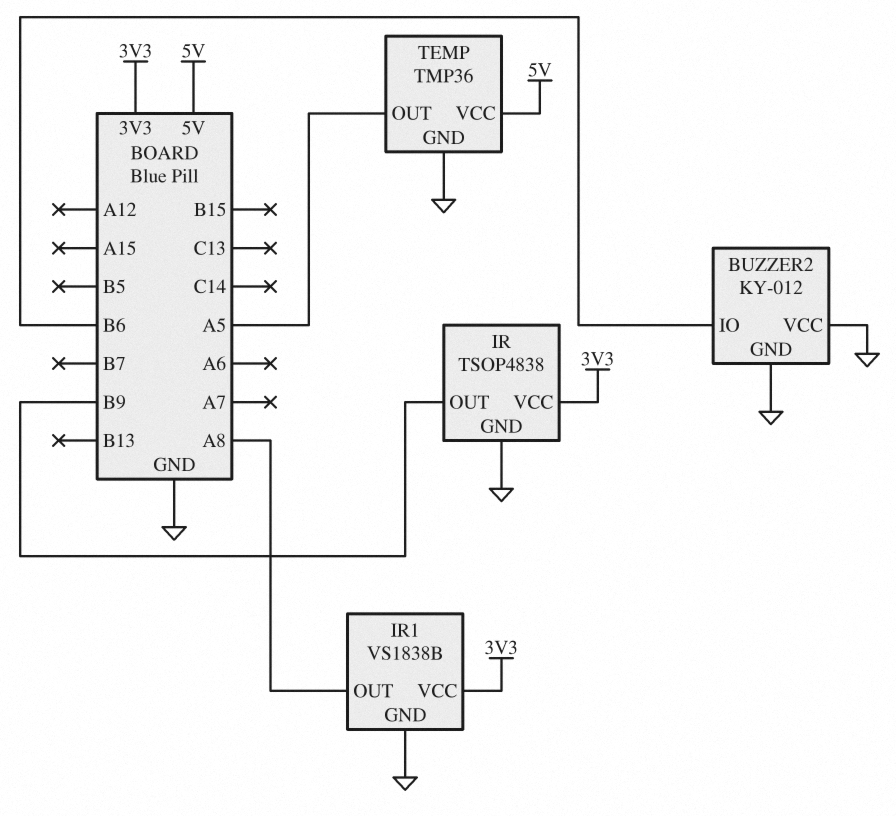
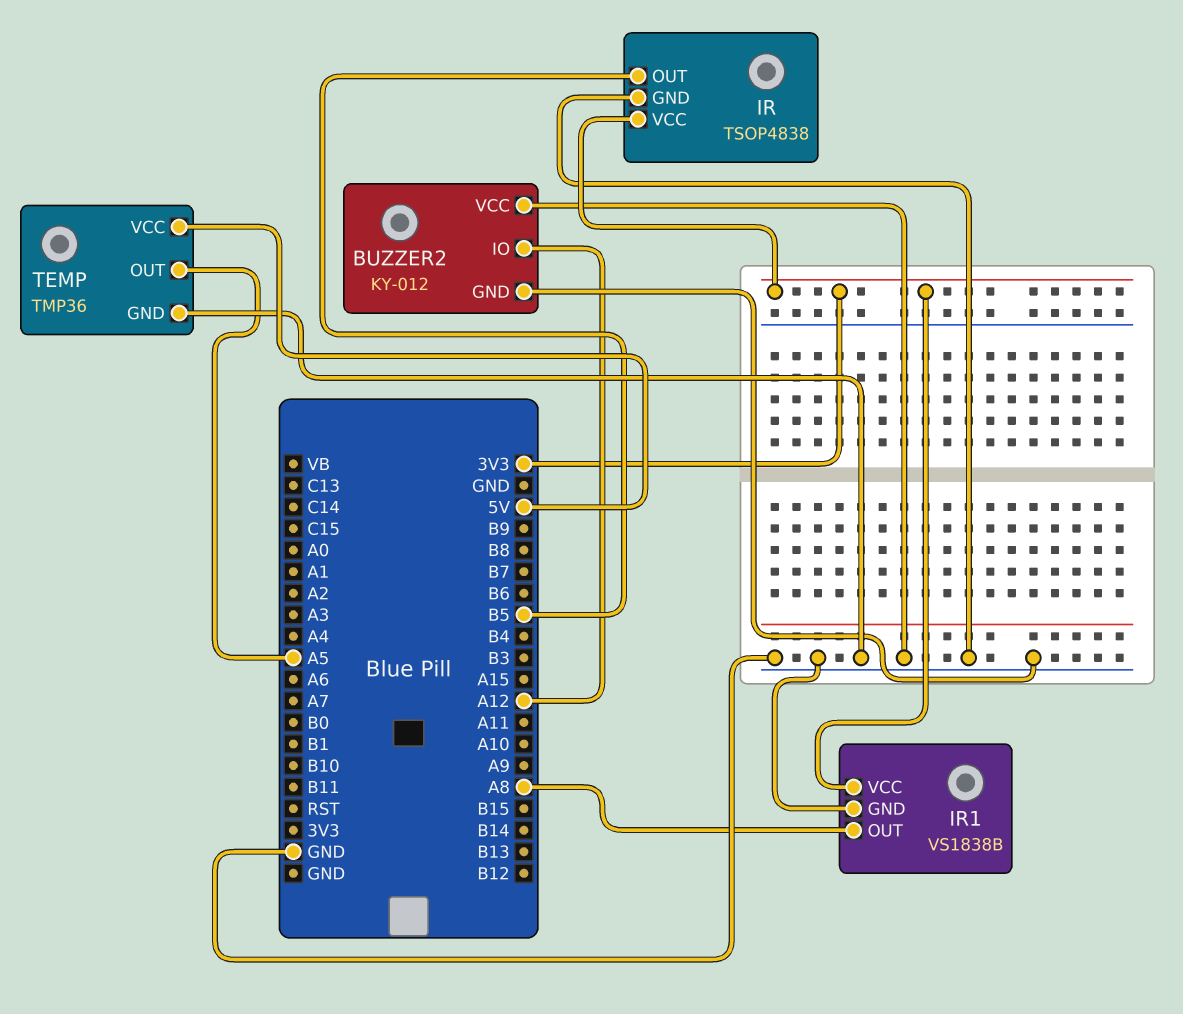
BUZZER2 pin IO: B6 -> A12
IR pin OUT: B9 -> B5

